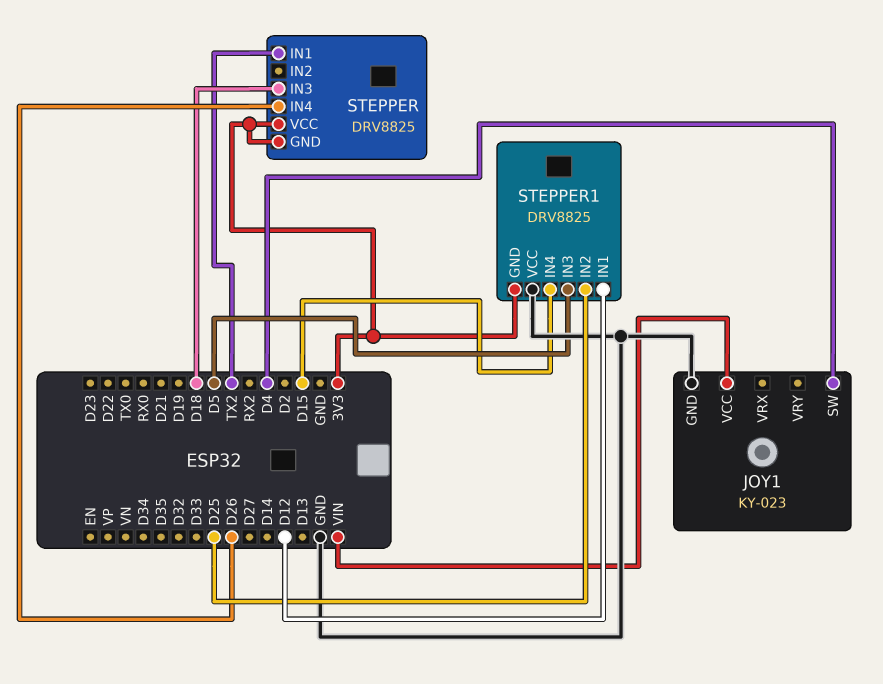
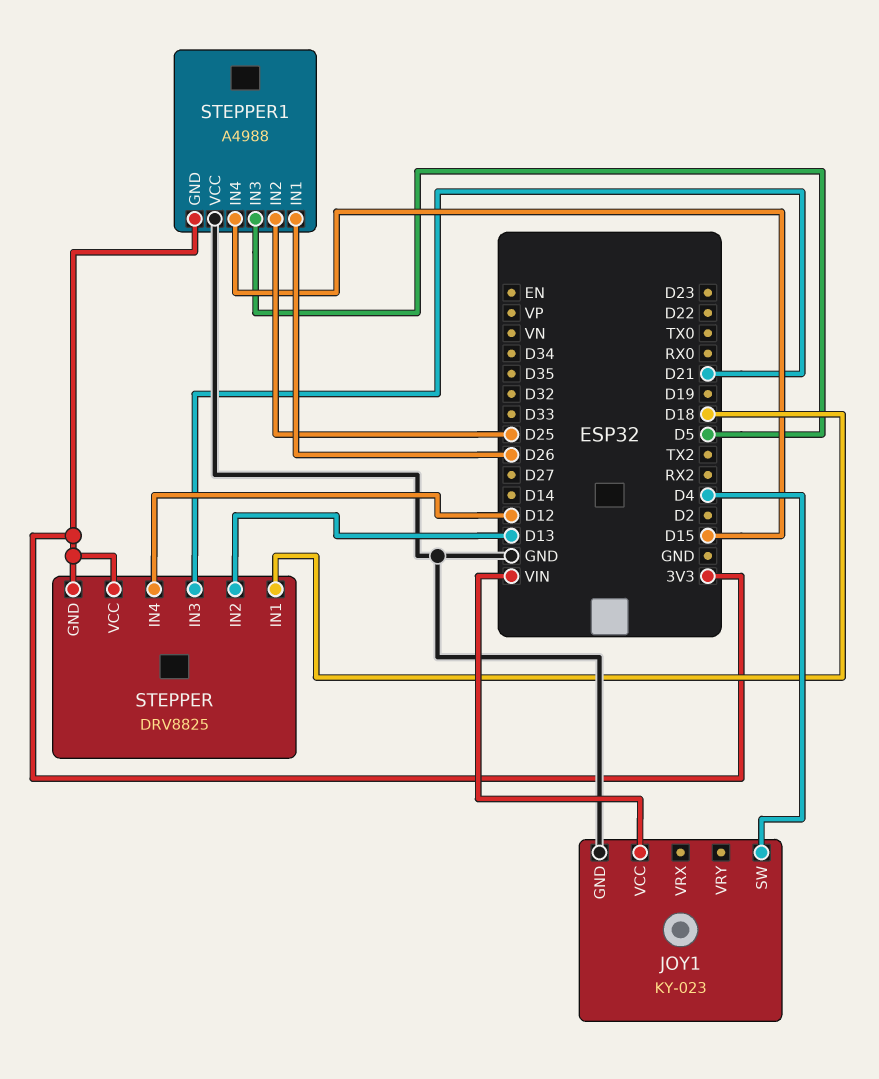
STEPPER pin IN1: TX2 -> D18
STEPPER pin IN2: none -> D13
STEPPER pin IN3: D18 -> D21
STEPPER pin IN4: D26 -> D12
STEPPER1: DRV8825 -> A4988
STEPPER1 pin IN1: D12 -> D26

